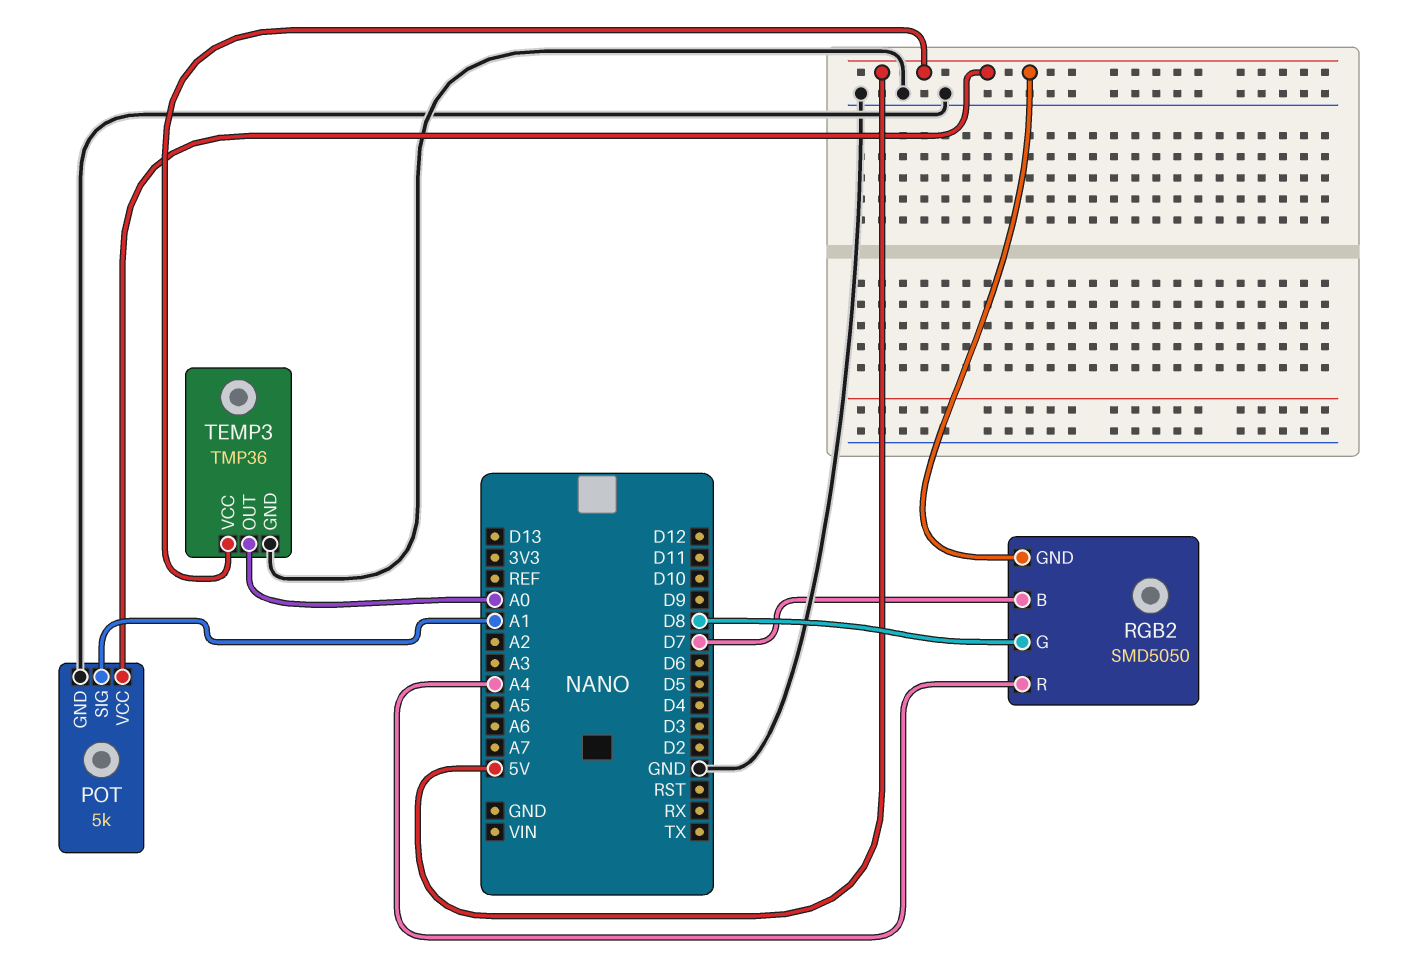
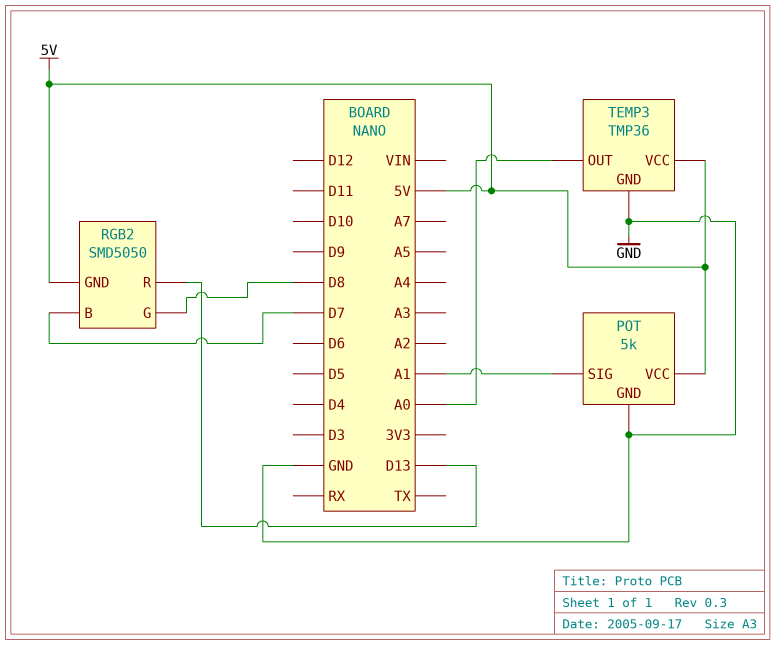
RGB2 pin R: A4 -> D13

